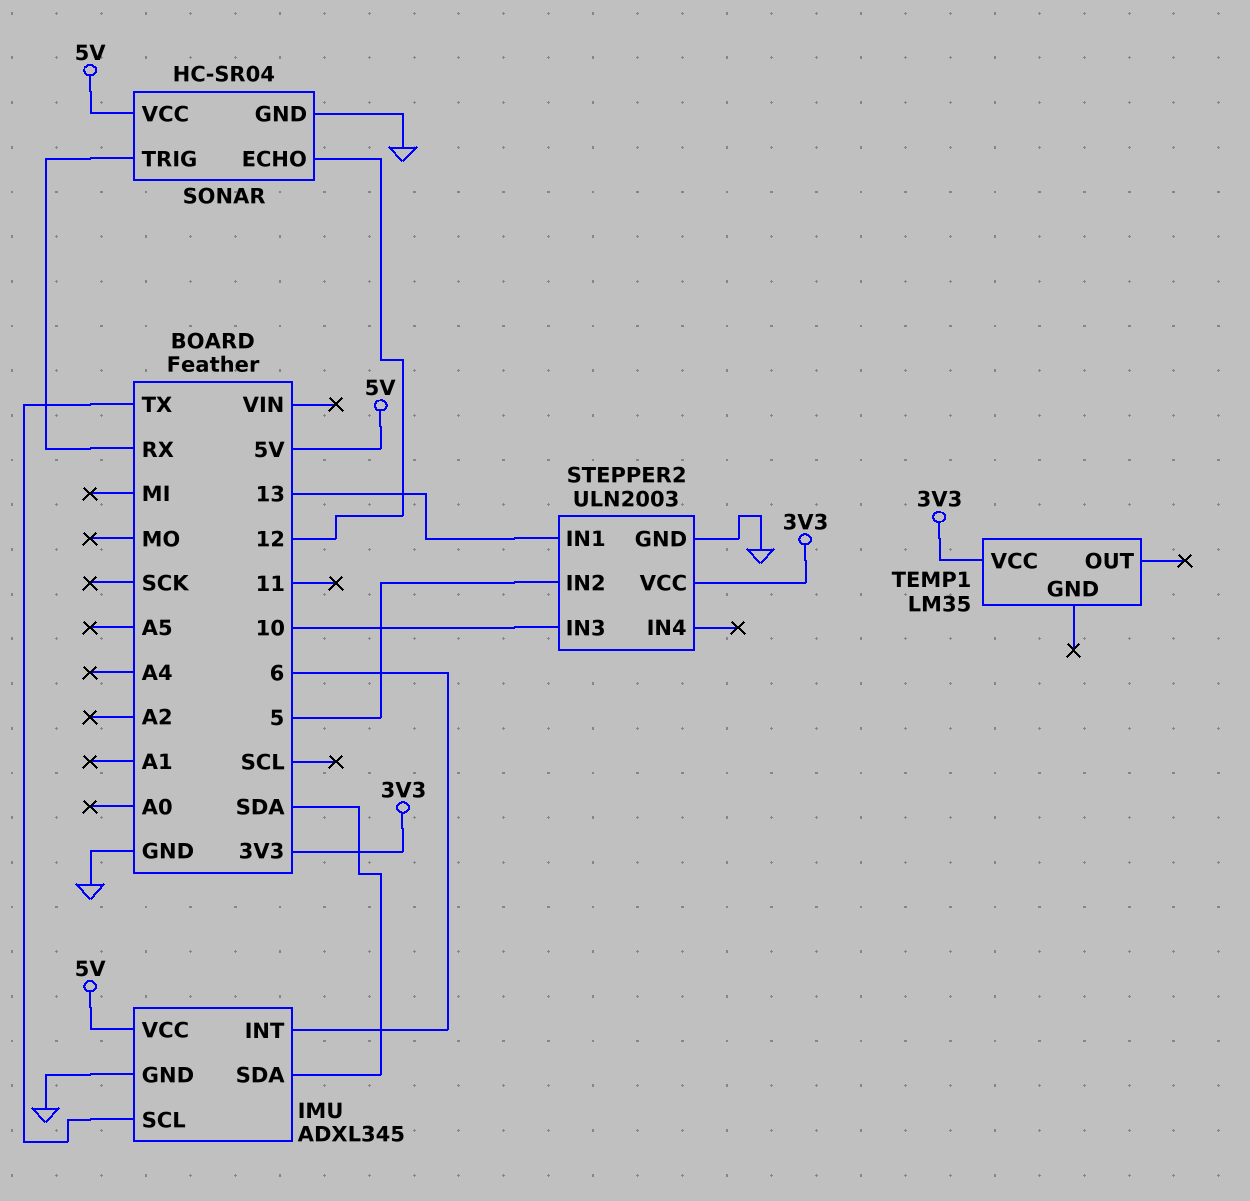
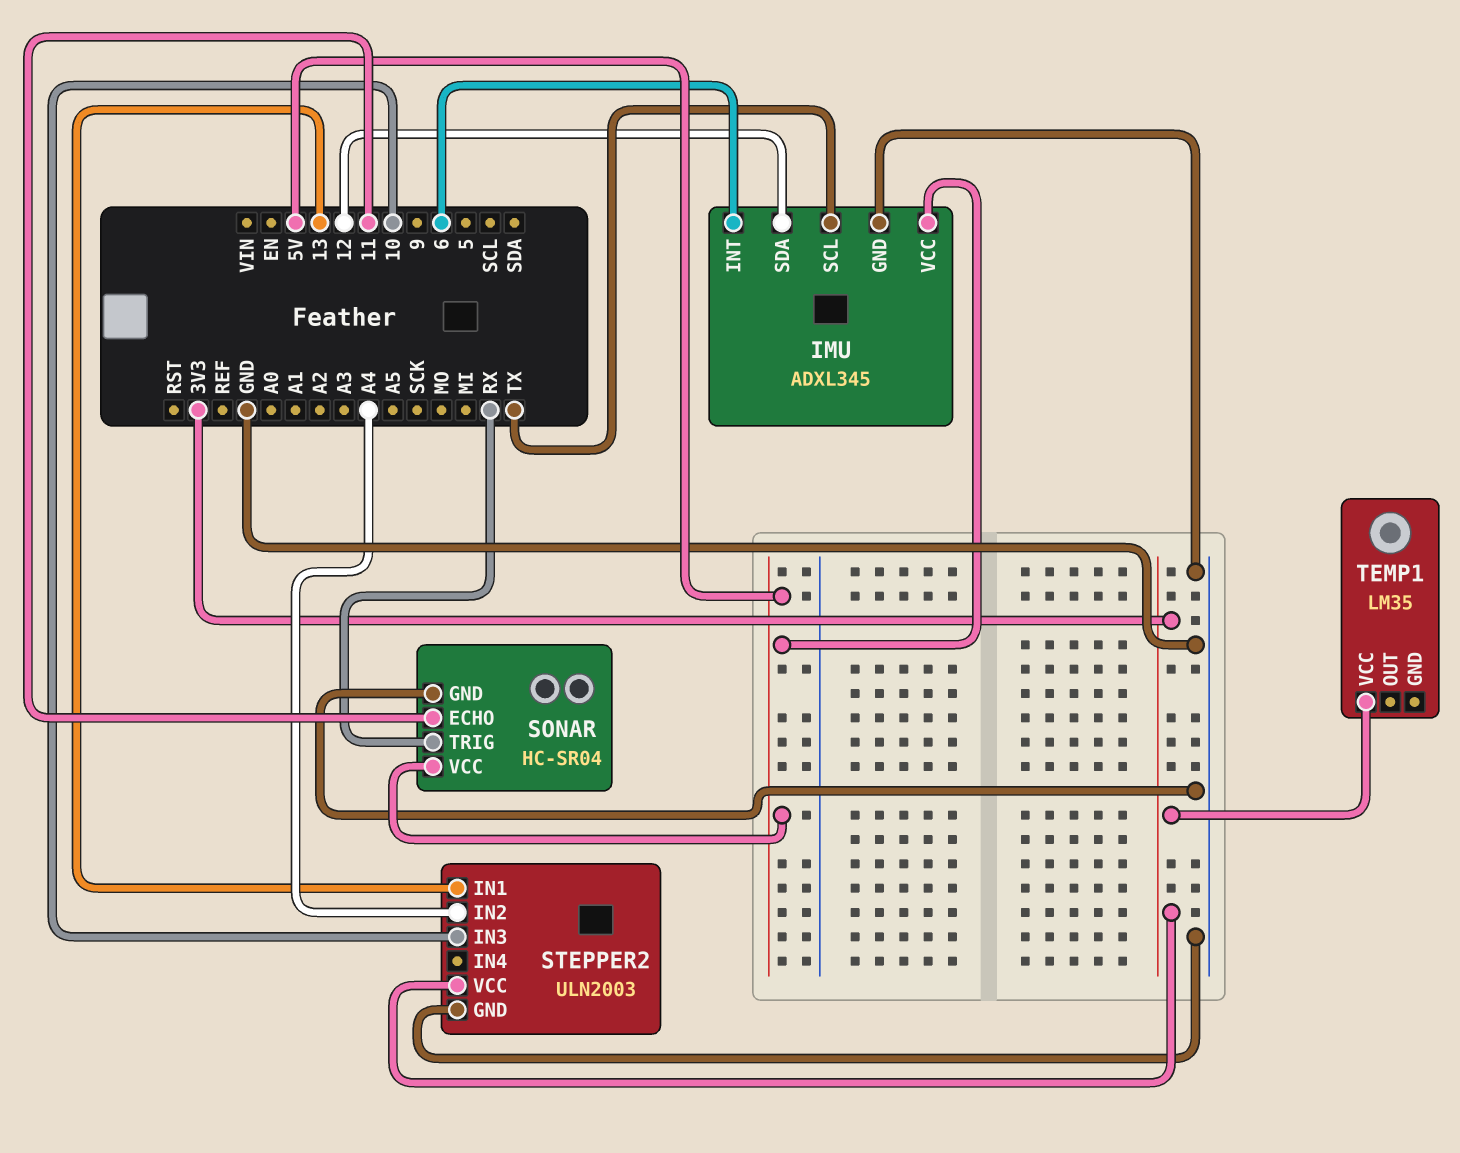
IMU pin SDA: SDA -> 12
SONAR pin ECHO: 12 -> 11
STEPPER2 pin IN2: 5 -> A4

